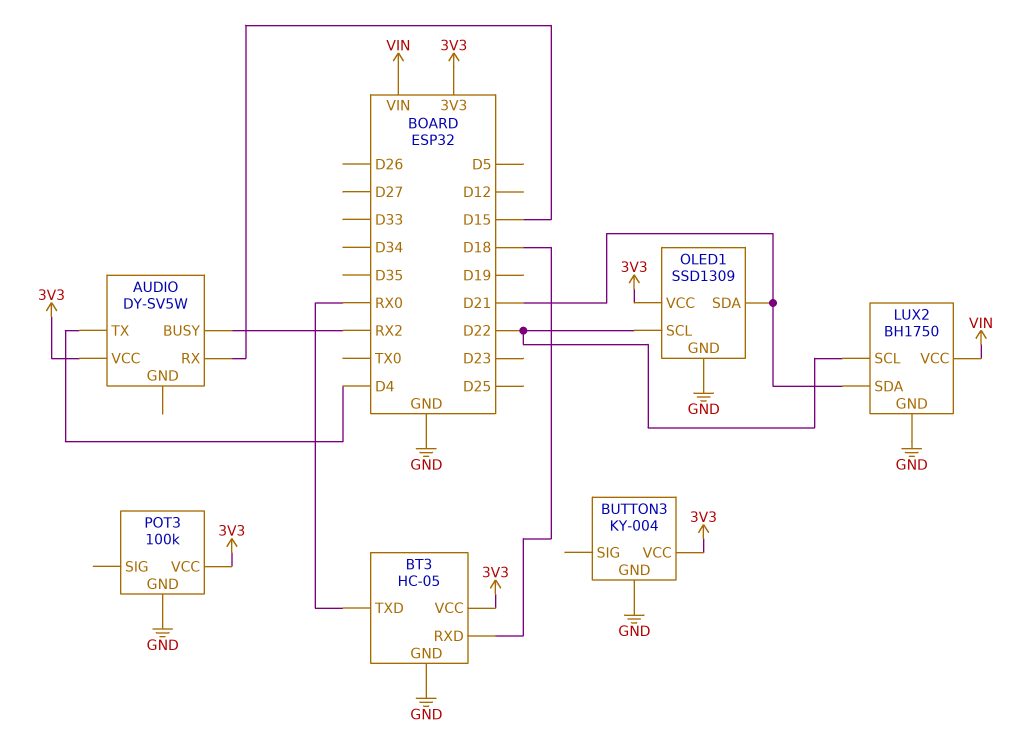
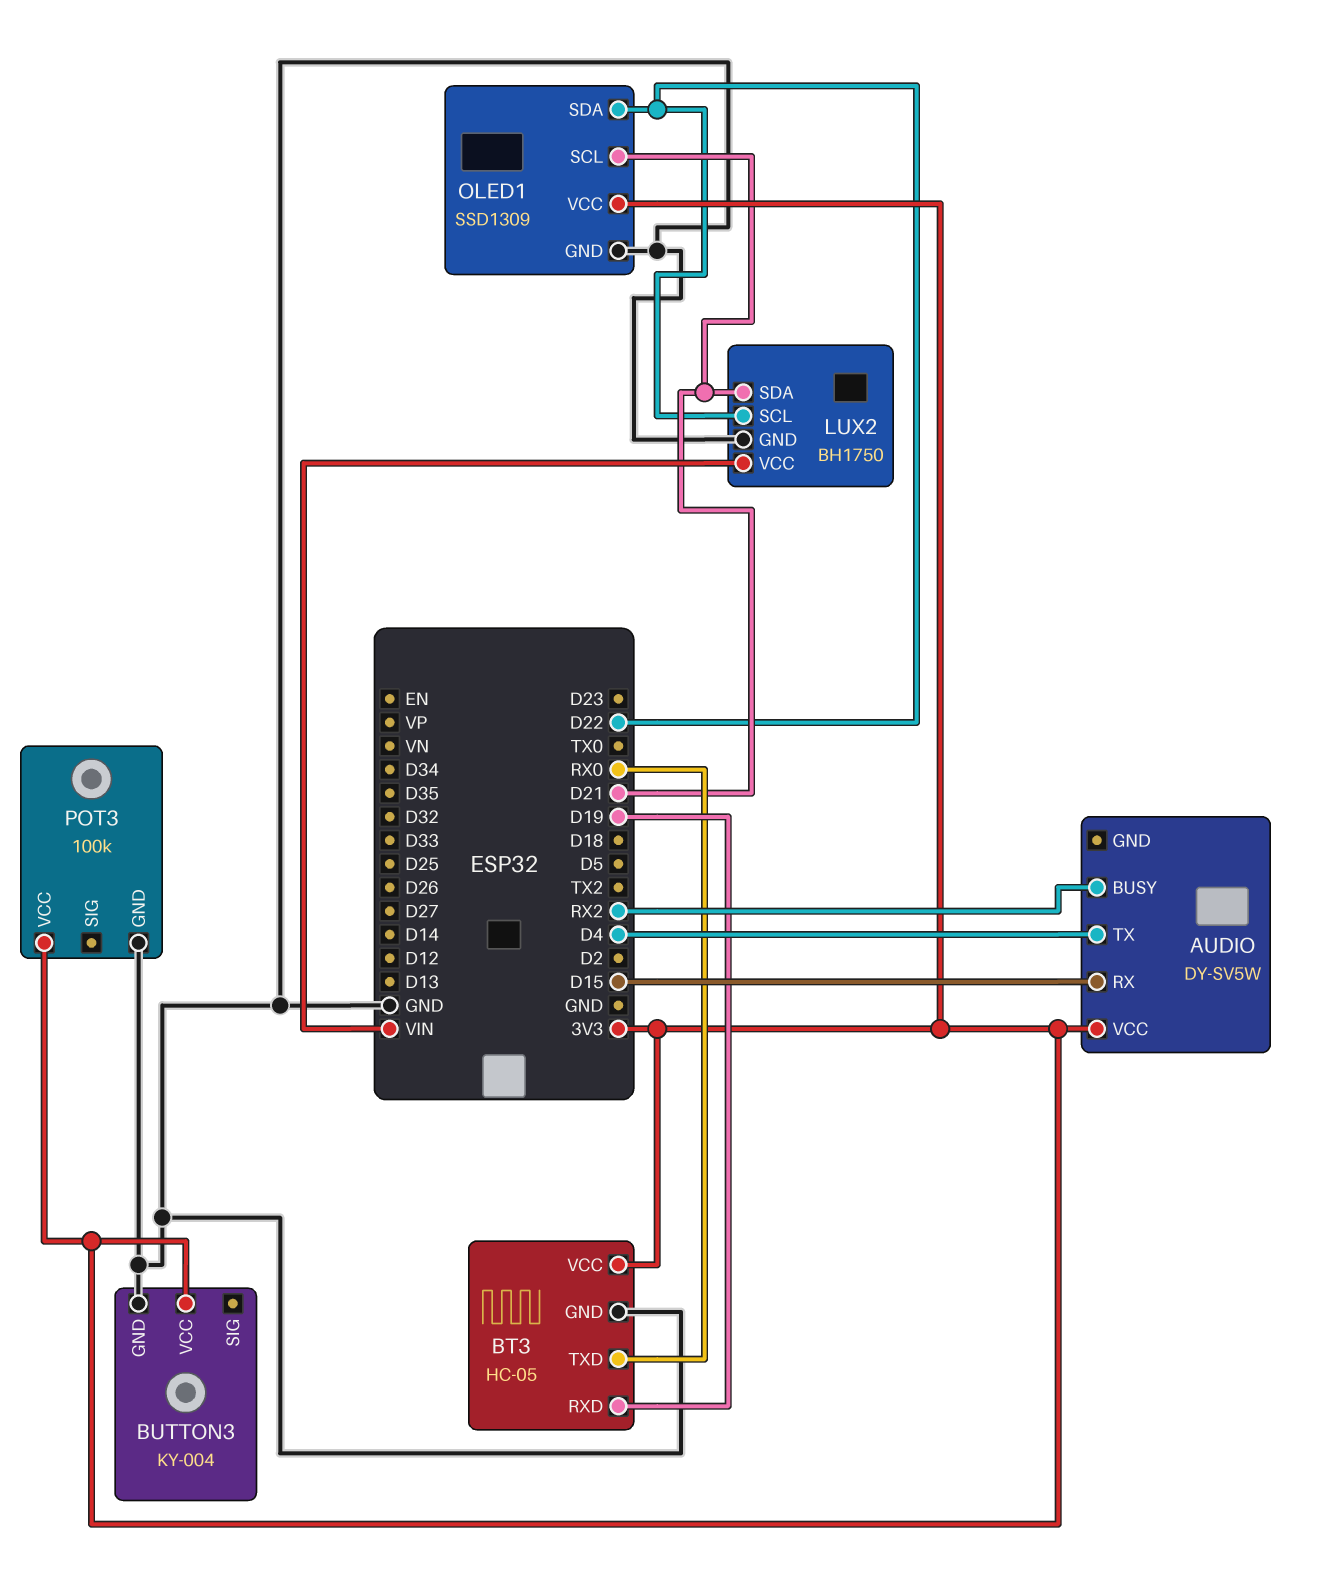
BT3 pin RXD: D18 -> D19
OLED1 pin SCL: D22 -> D21
OLED1 pin SDA: D21 -> D22

